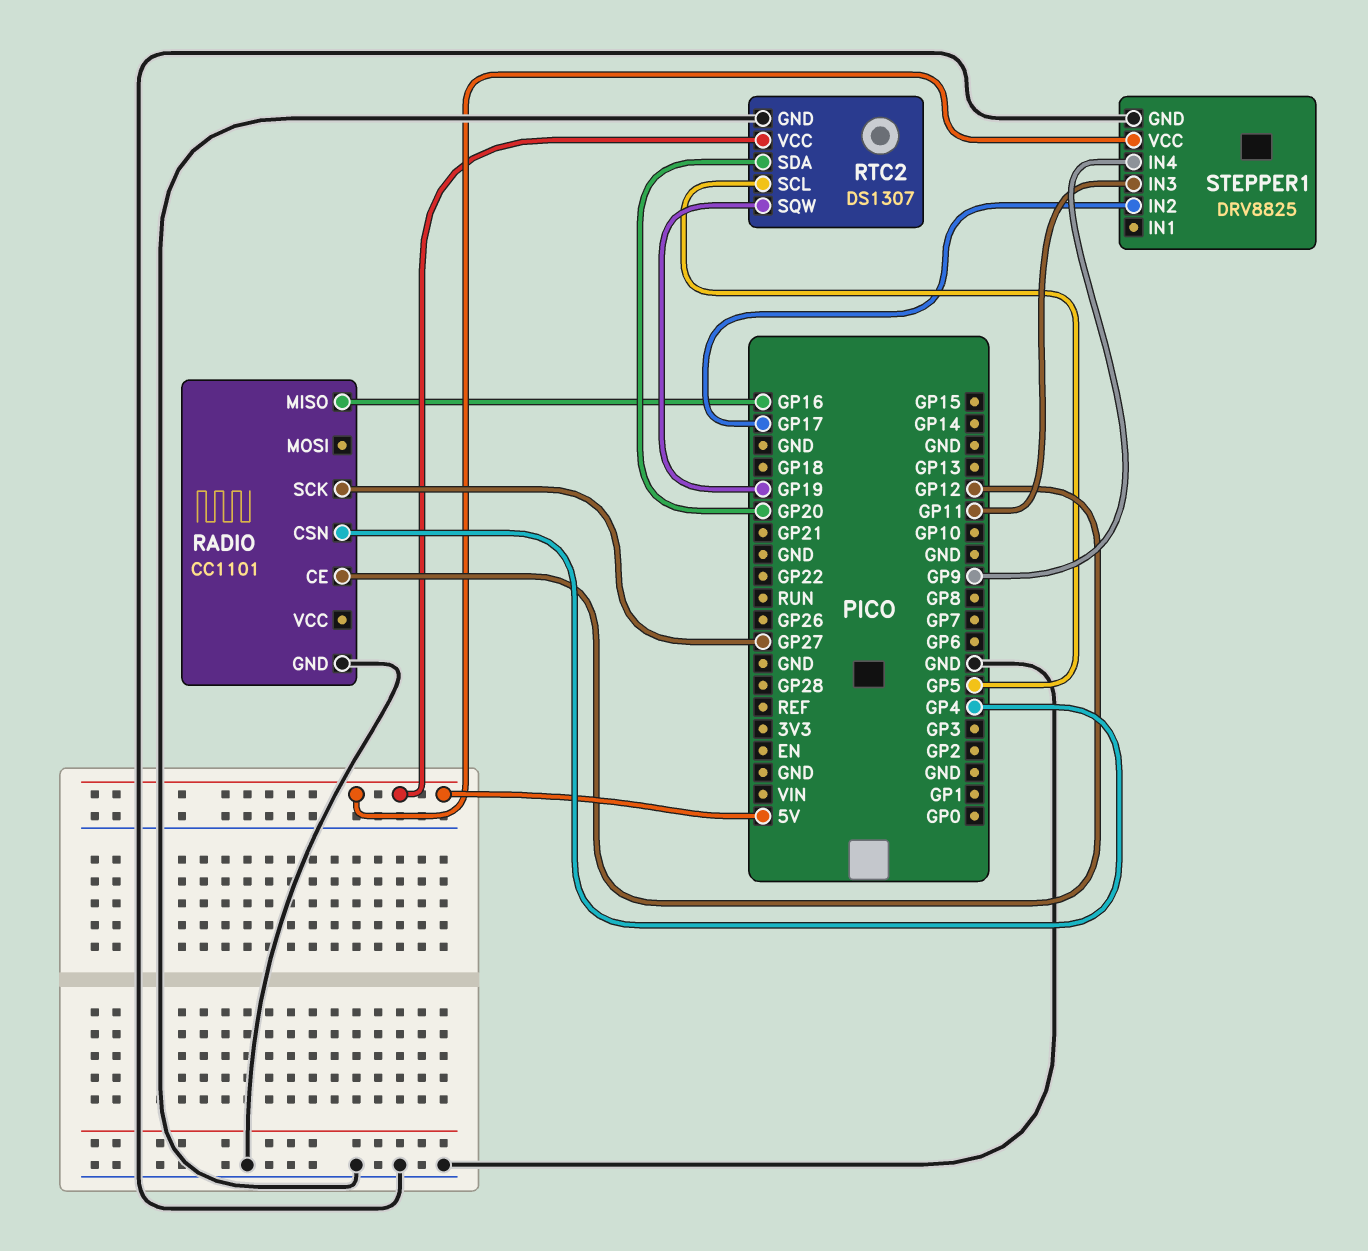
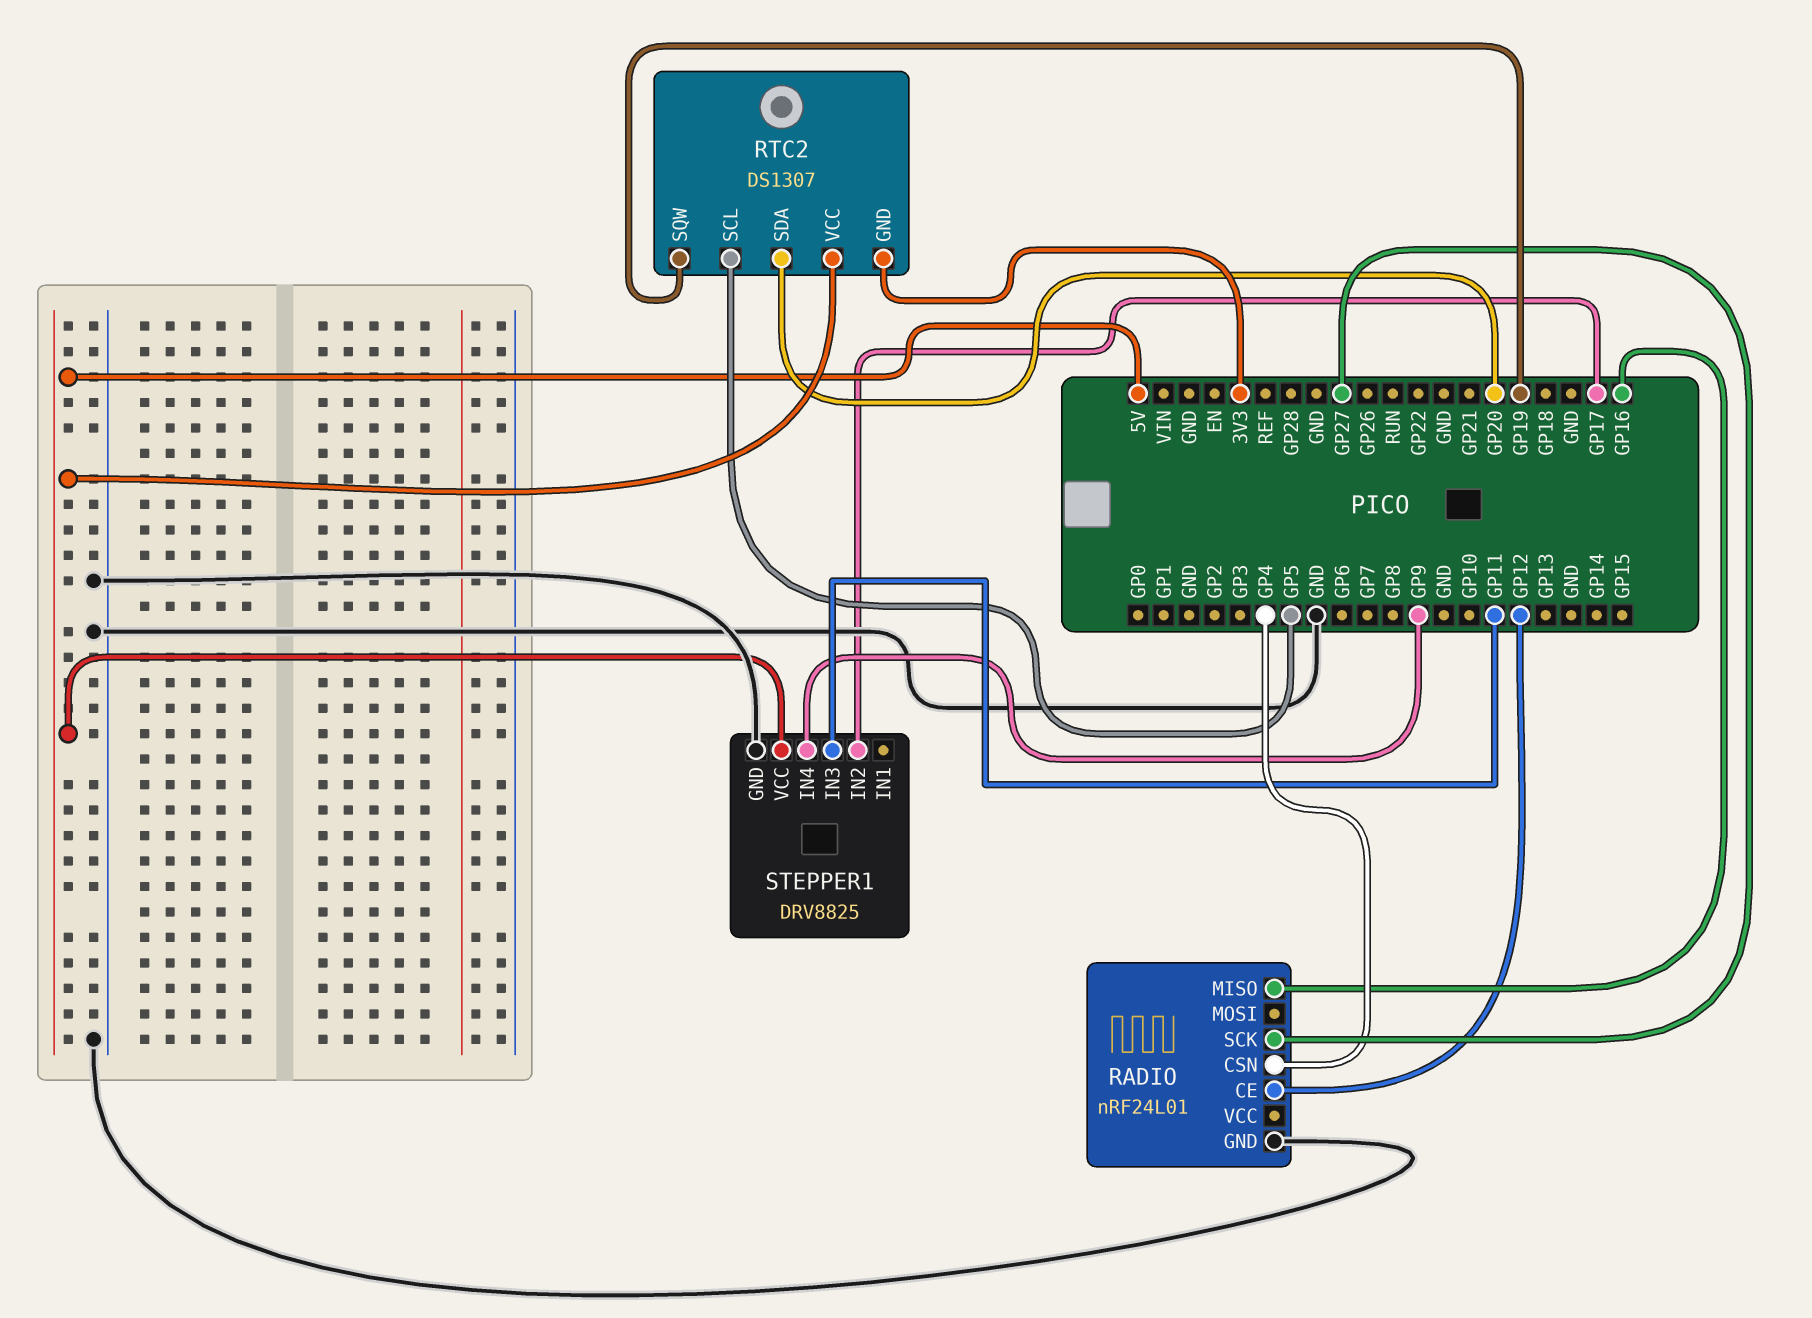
RADIO: CC1101 -> nRF24L01
RTC2 pin GND: GND -> 3V3

